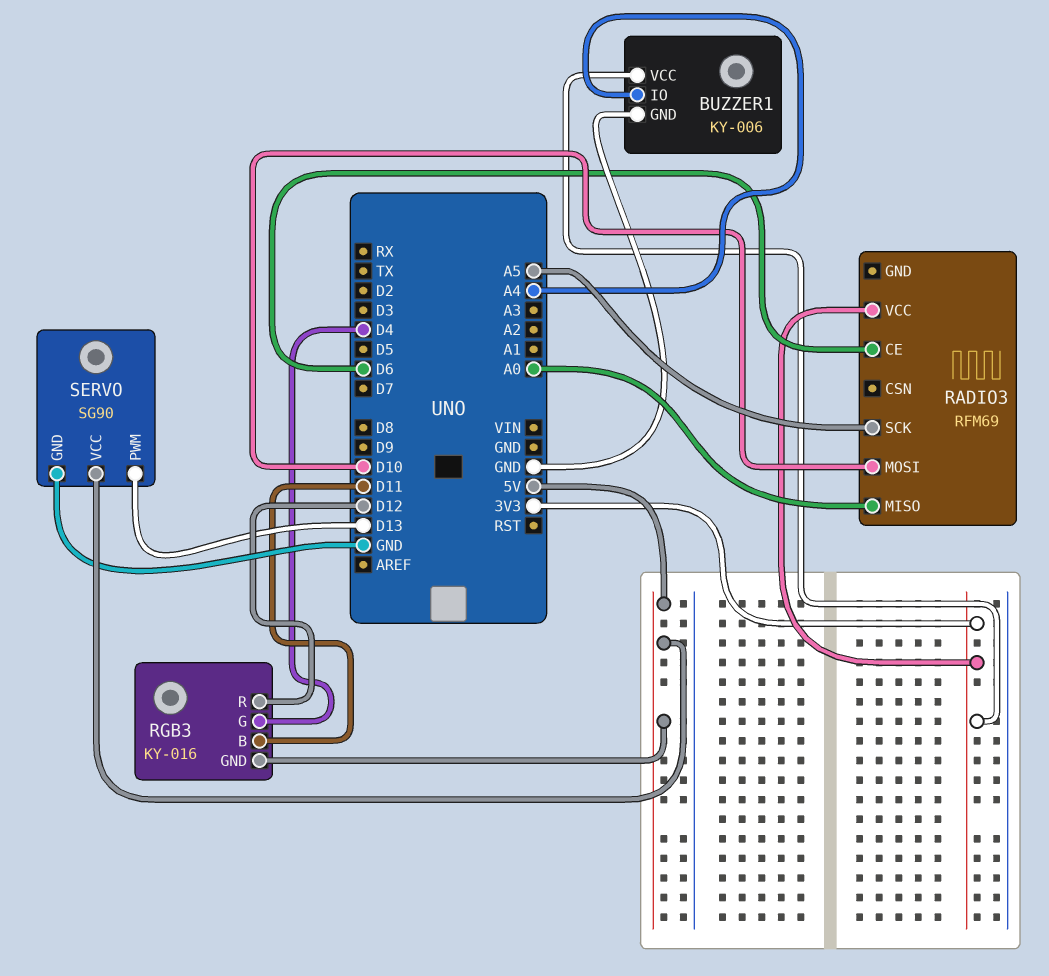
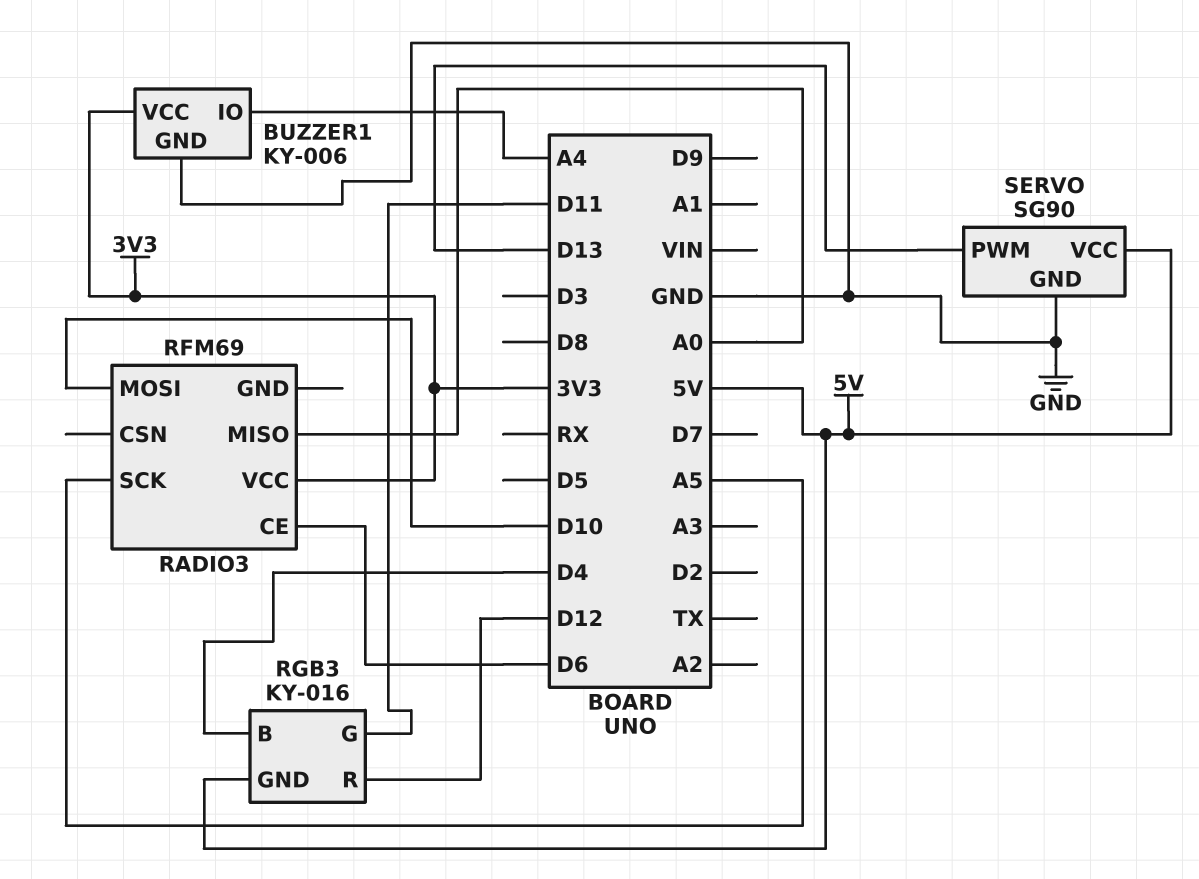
RGB3 pin B: D11 -> D4
RGB3 pin G: D4 -> D11

